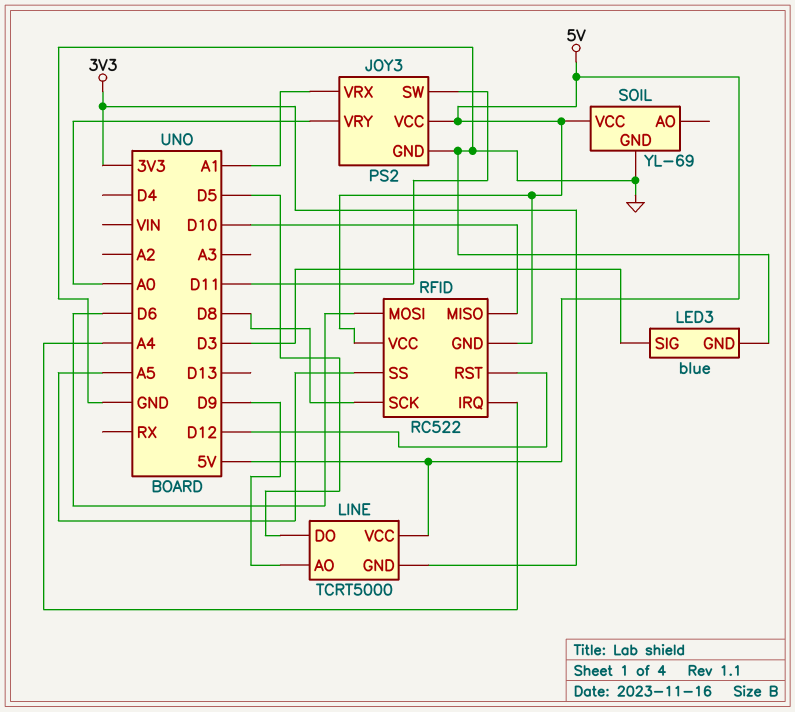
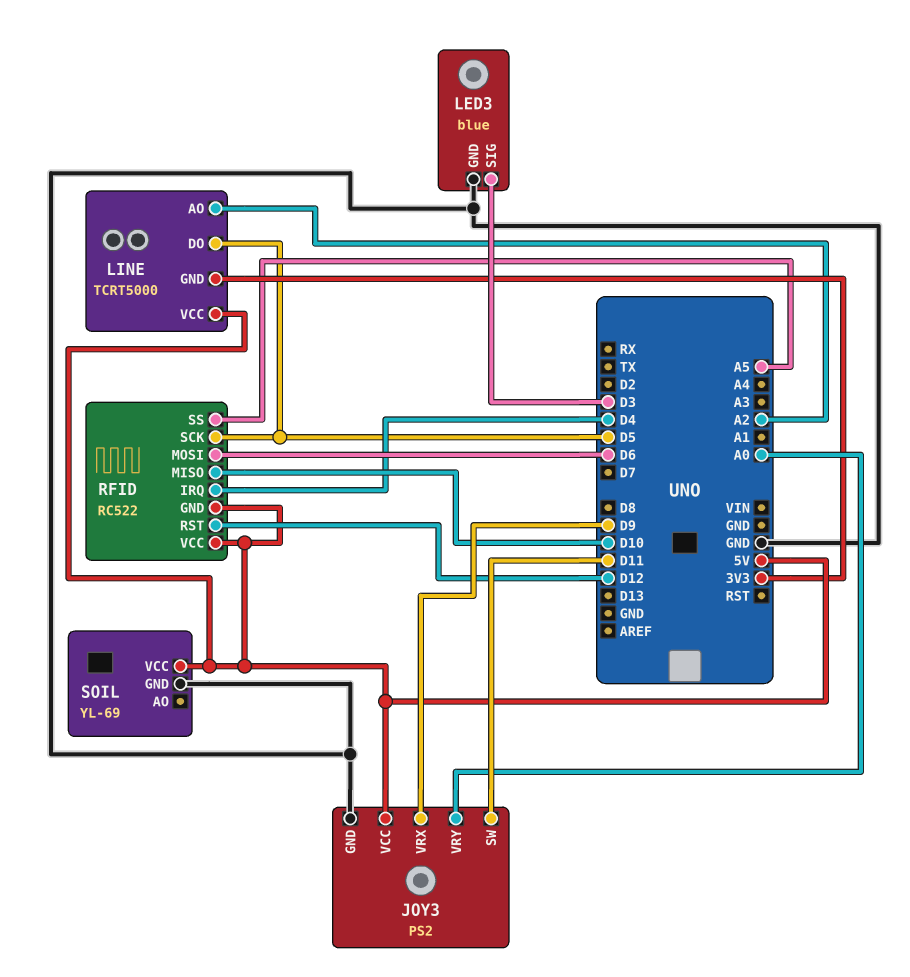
JOY3 pin VRX: A1 -> D9
LINE pin AO: D9 -> A2
RFID pin IRQ: A4 -> D4
RFID pin SCK: D8 -> D5

